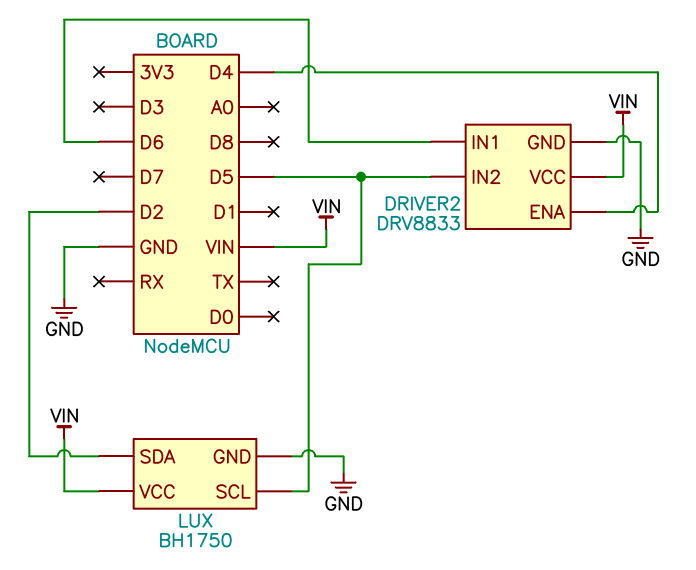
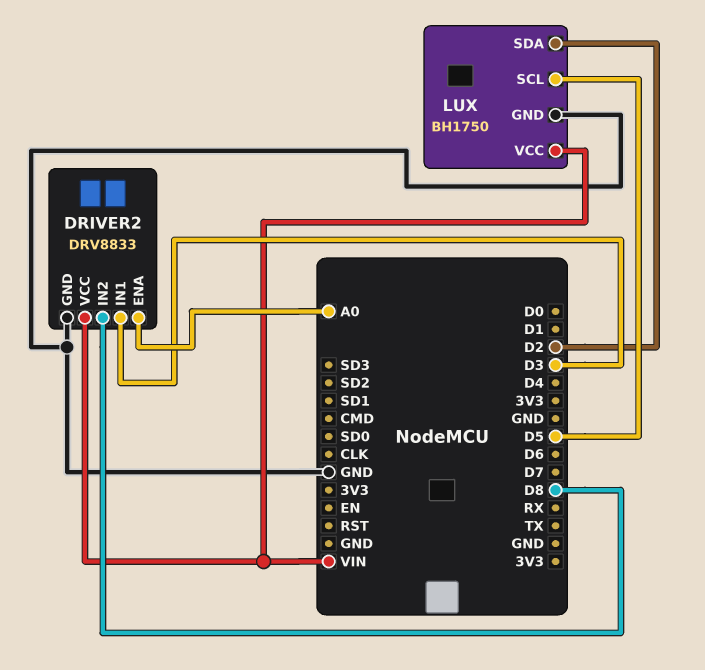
DRIVER2 pin ENA: D4 -> A0
DRIVER2 pin IN1: D6 -> D3
DRIVER2 pin IN2: D5 -> D8

